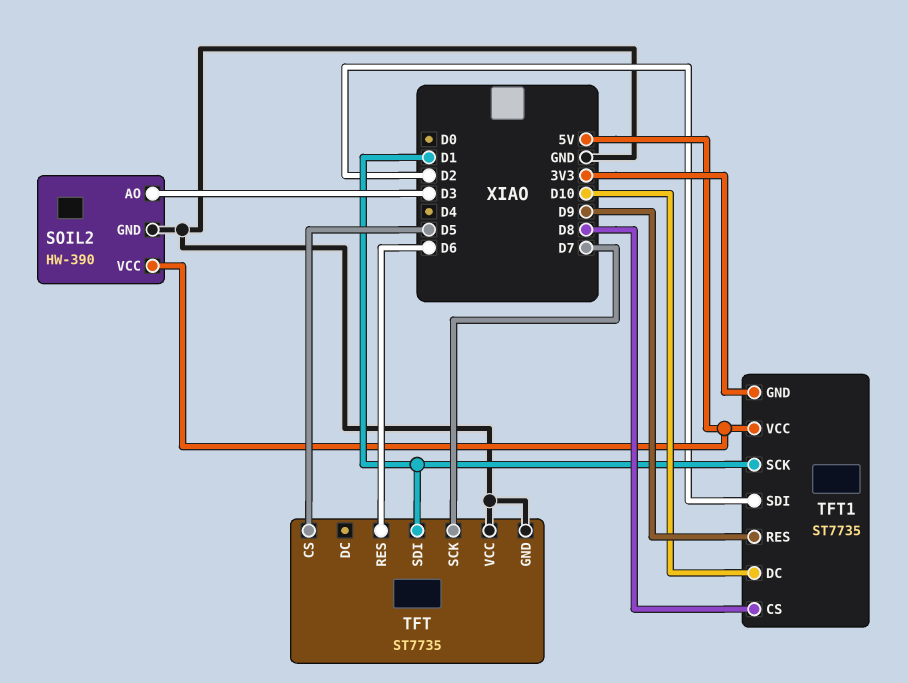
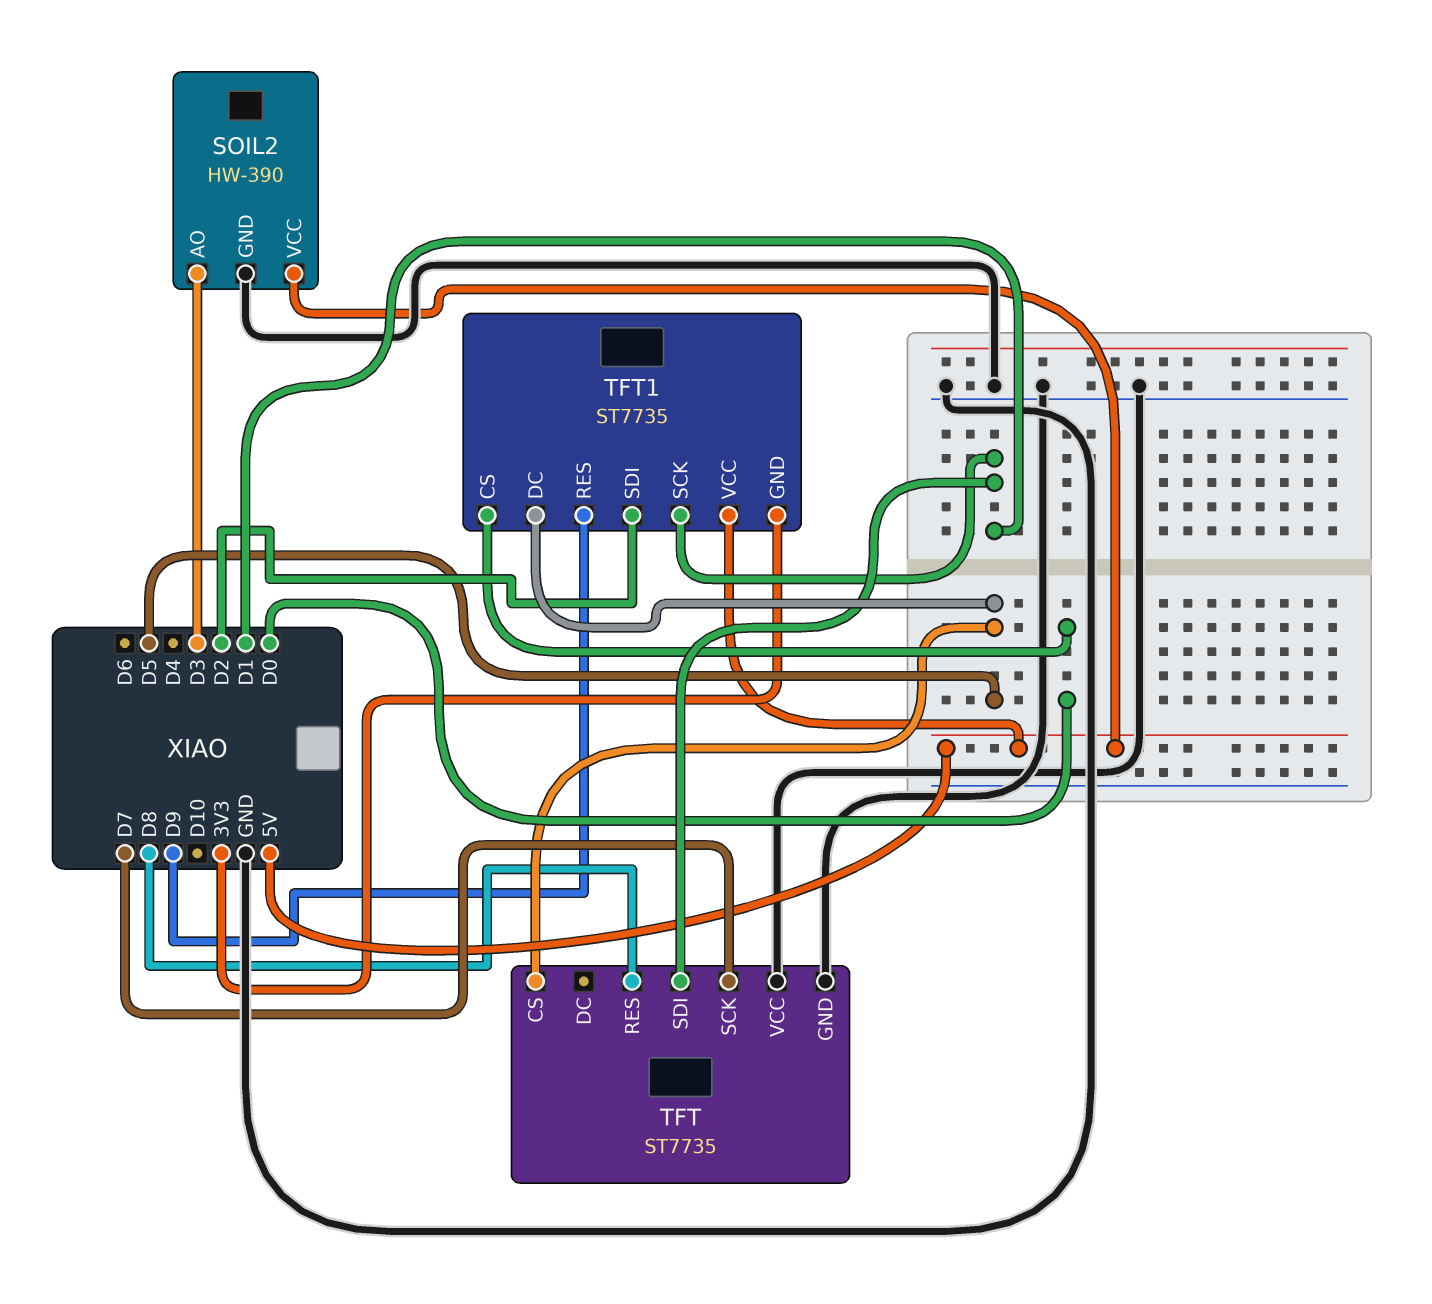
TFT pin RES: D6 -> D8
TFT1 pin CS: D8 -> D0
TFT1 pin DC: D10 -> D5

